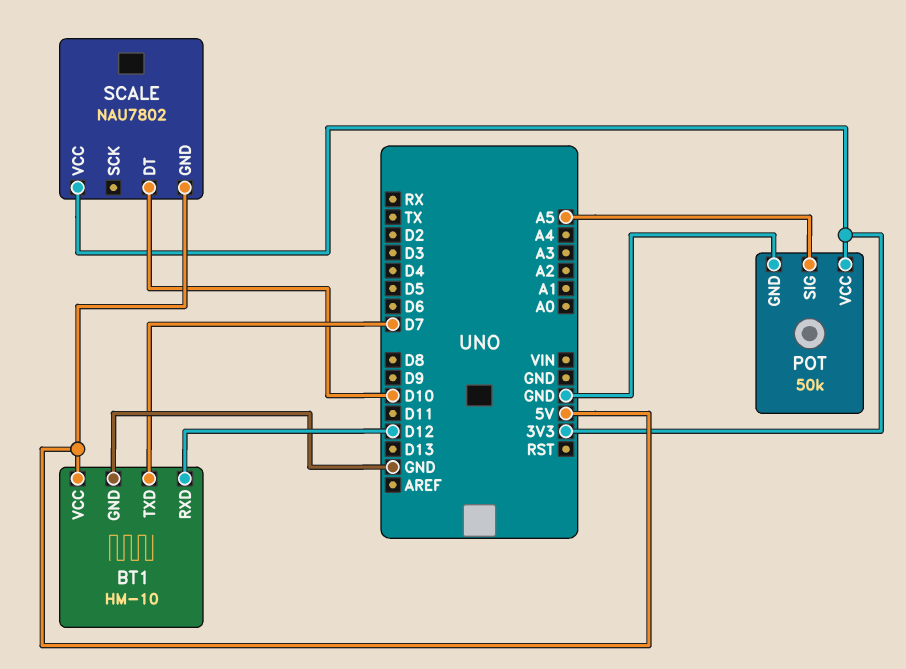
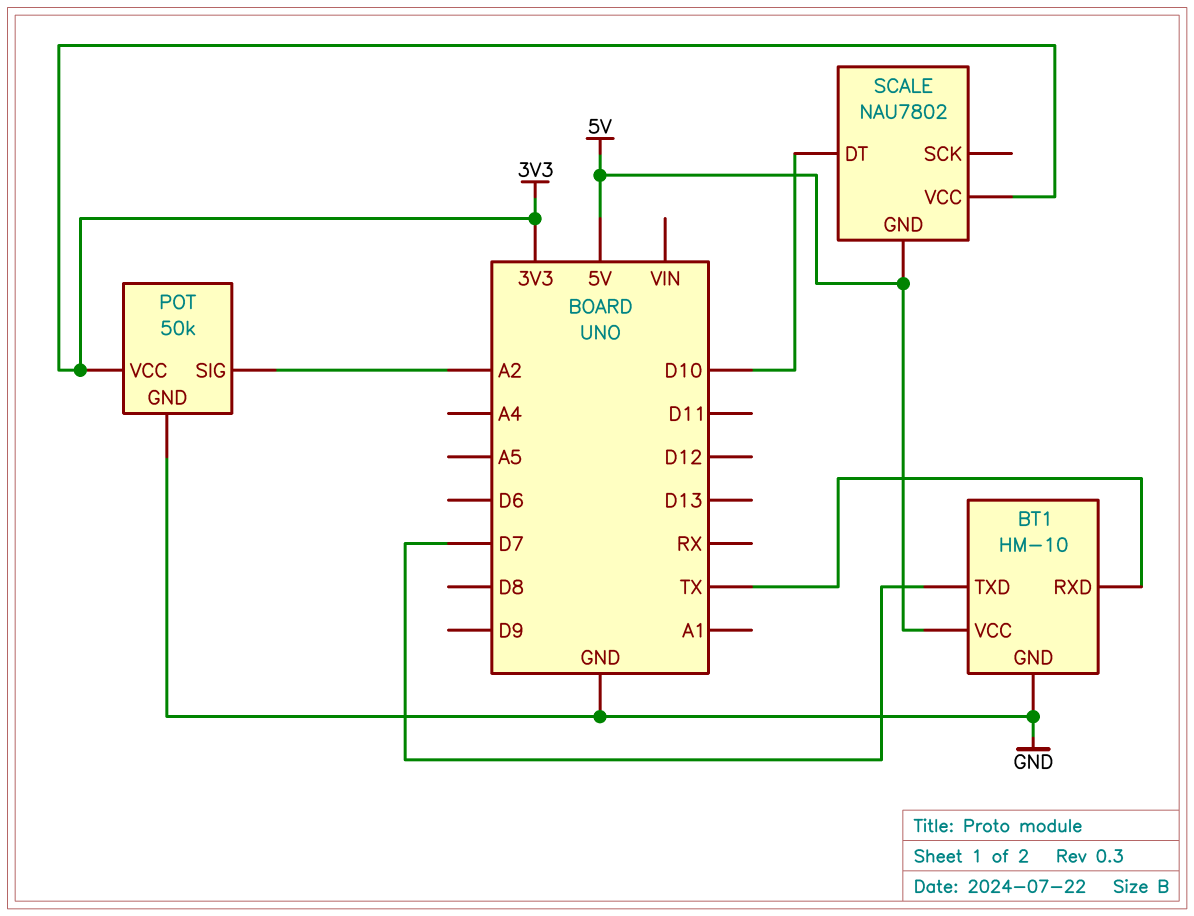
BT1 pin RXD: D12 -> TX
POT pin SIG: A5 -> A2

